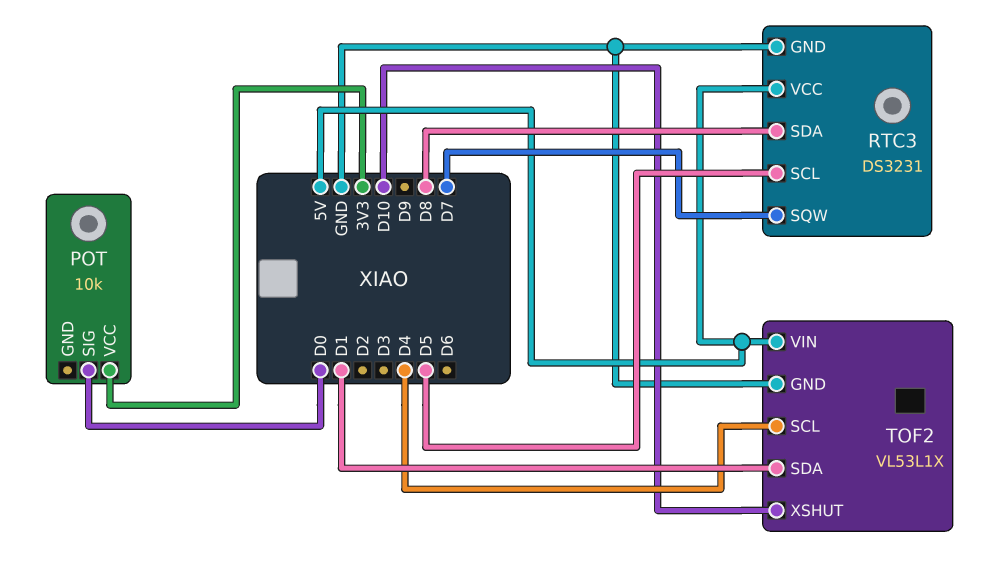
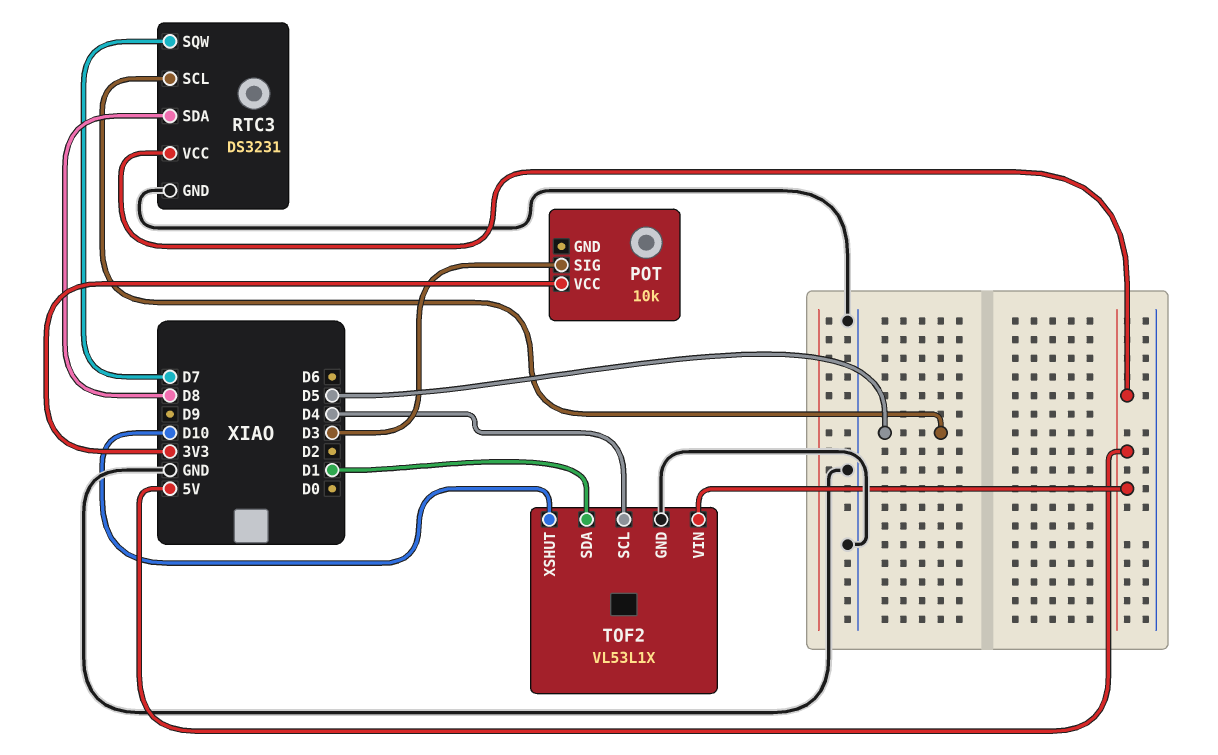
POT pin SIG: D0 -> D3

